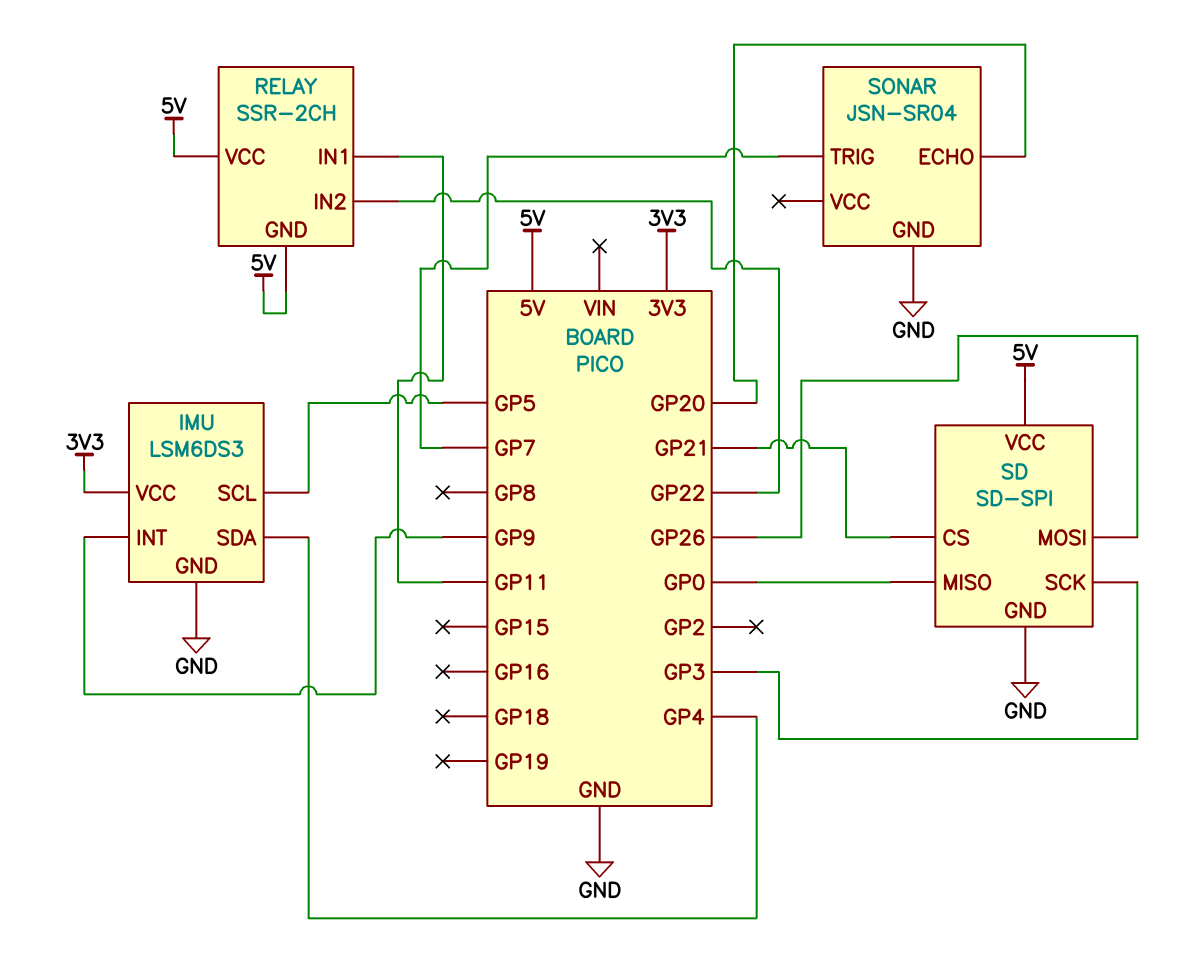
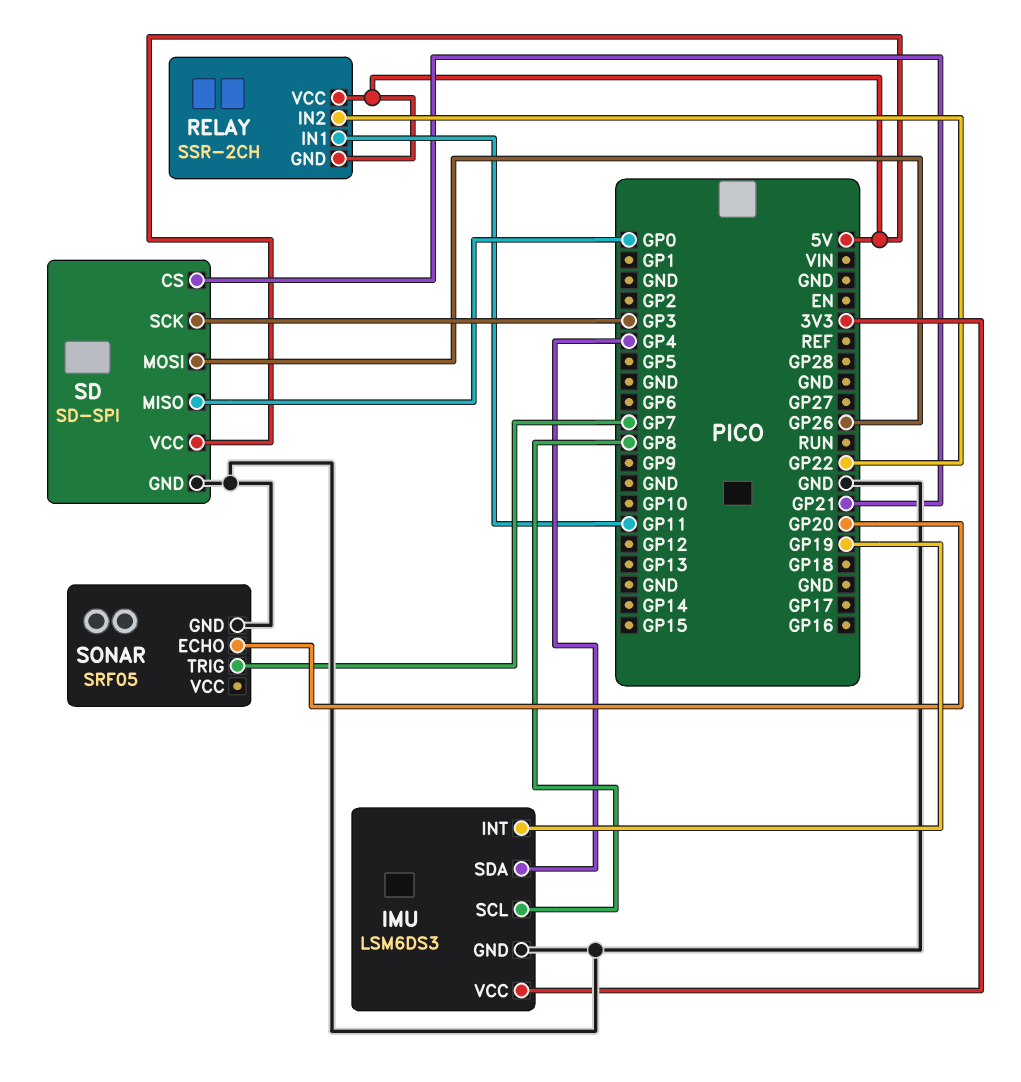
IMU pin INT: GP9 -> GP19
IMU pin SCL: GP5 -> GP8
SONAR: JSN-SR04 -> SRF05

